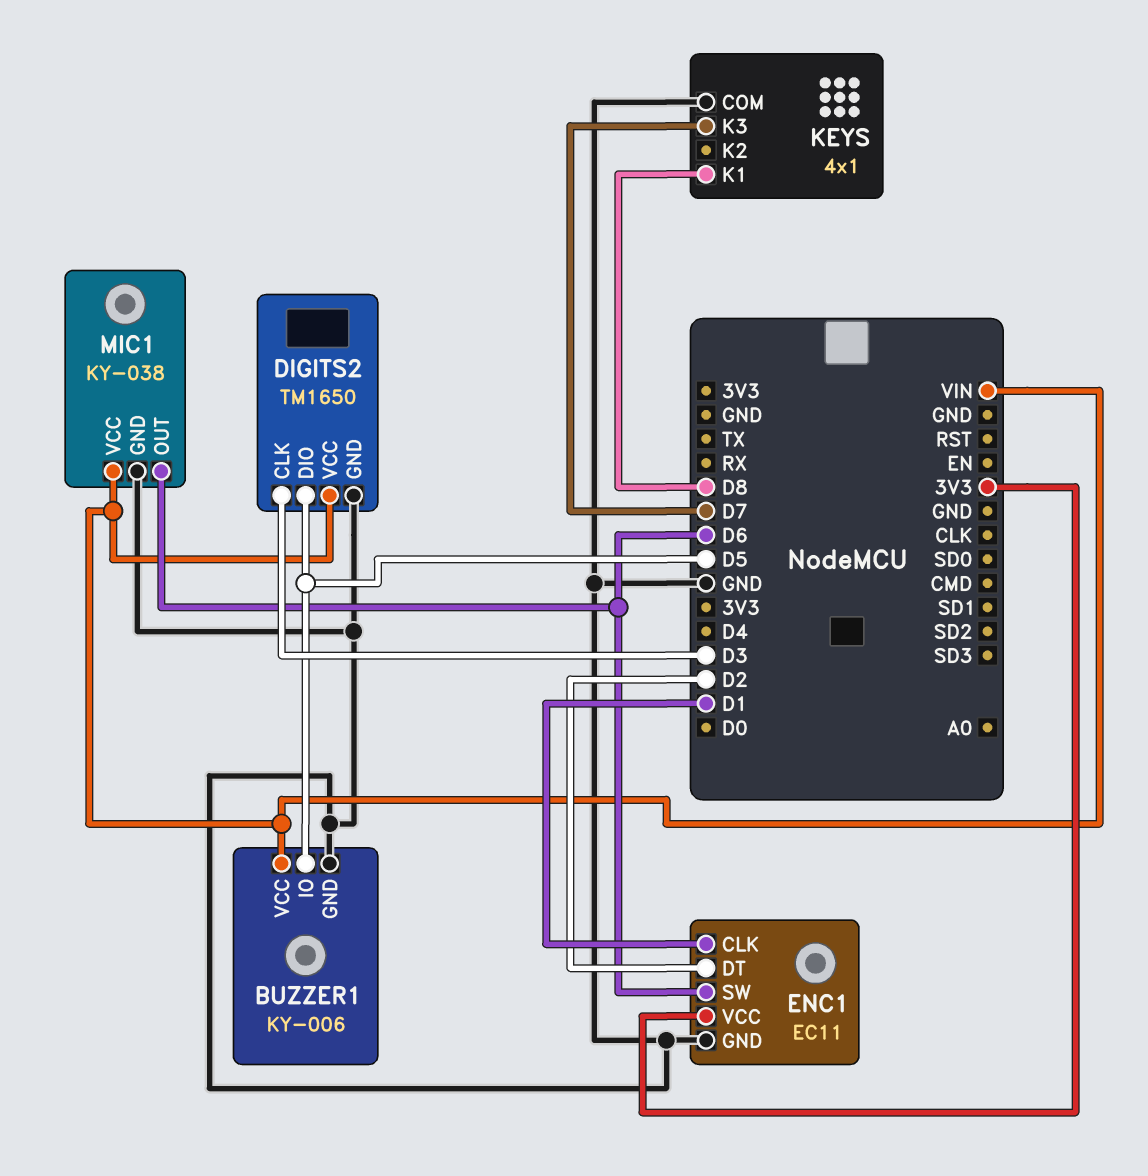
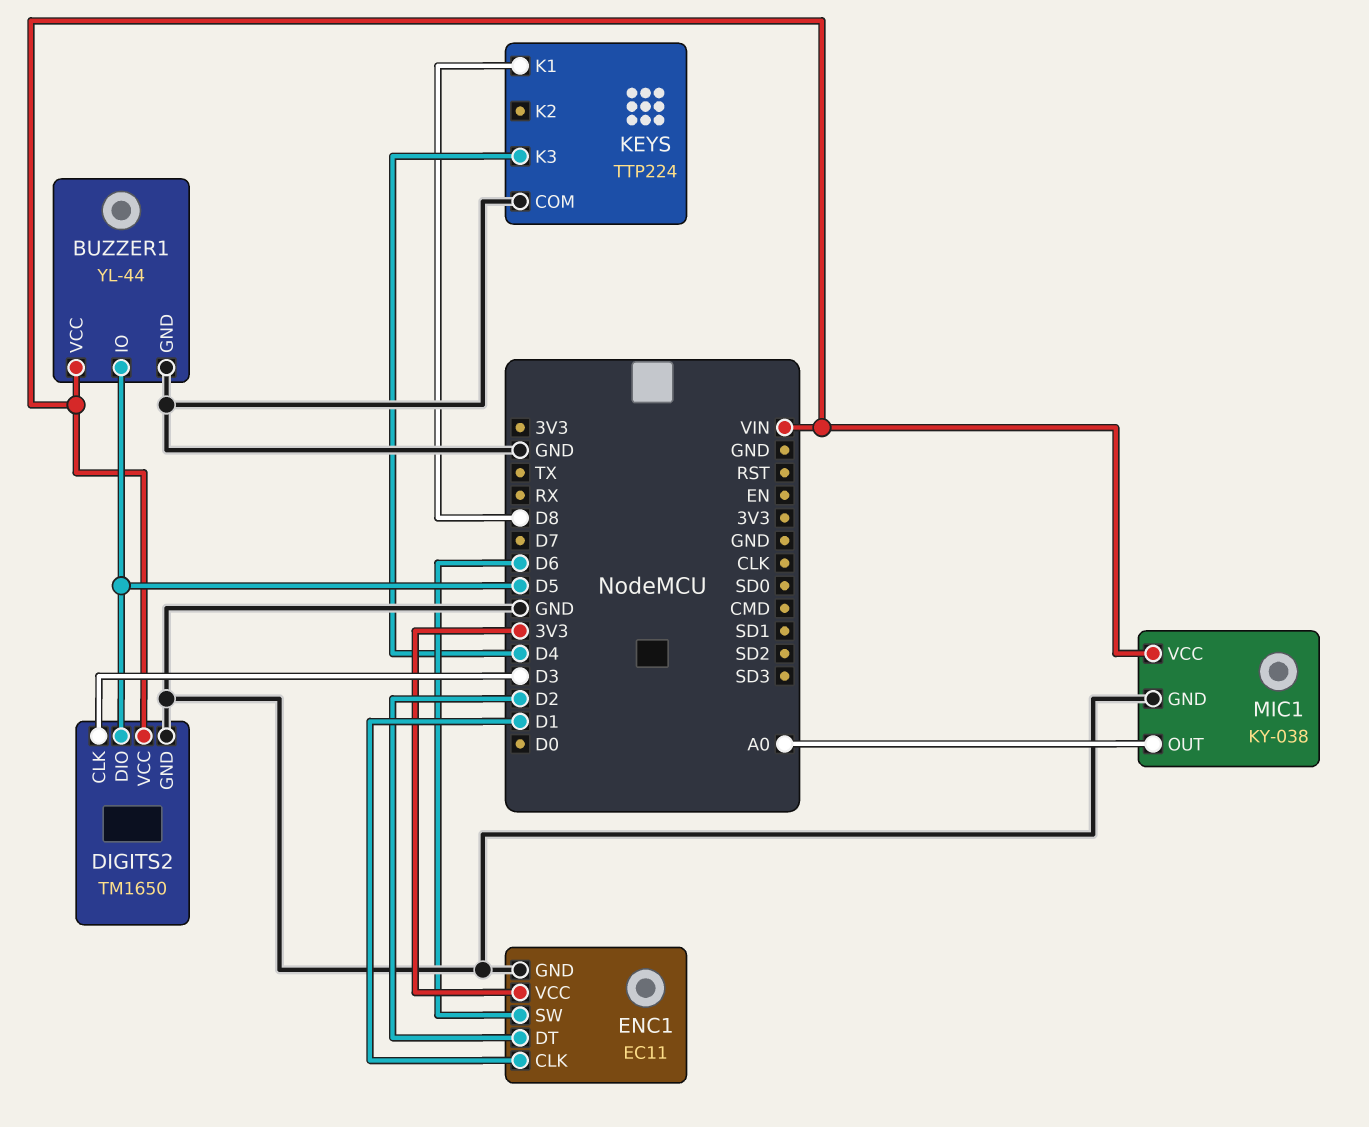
BUZZER1: KY-006 -> YL-44
KEYS: 4x1 -> TTP224
KEYS pin K3: D7 -> D4
MIC1 pin OUT: D6 -> A0

